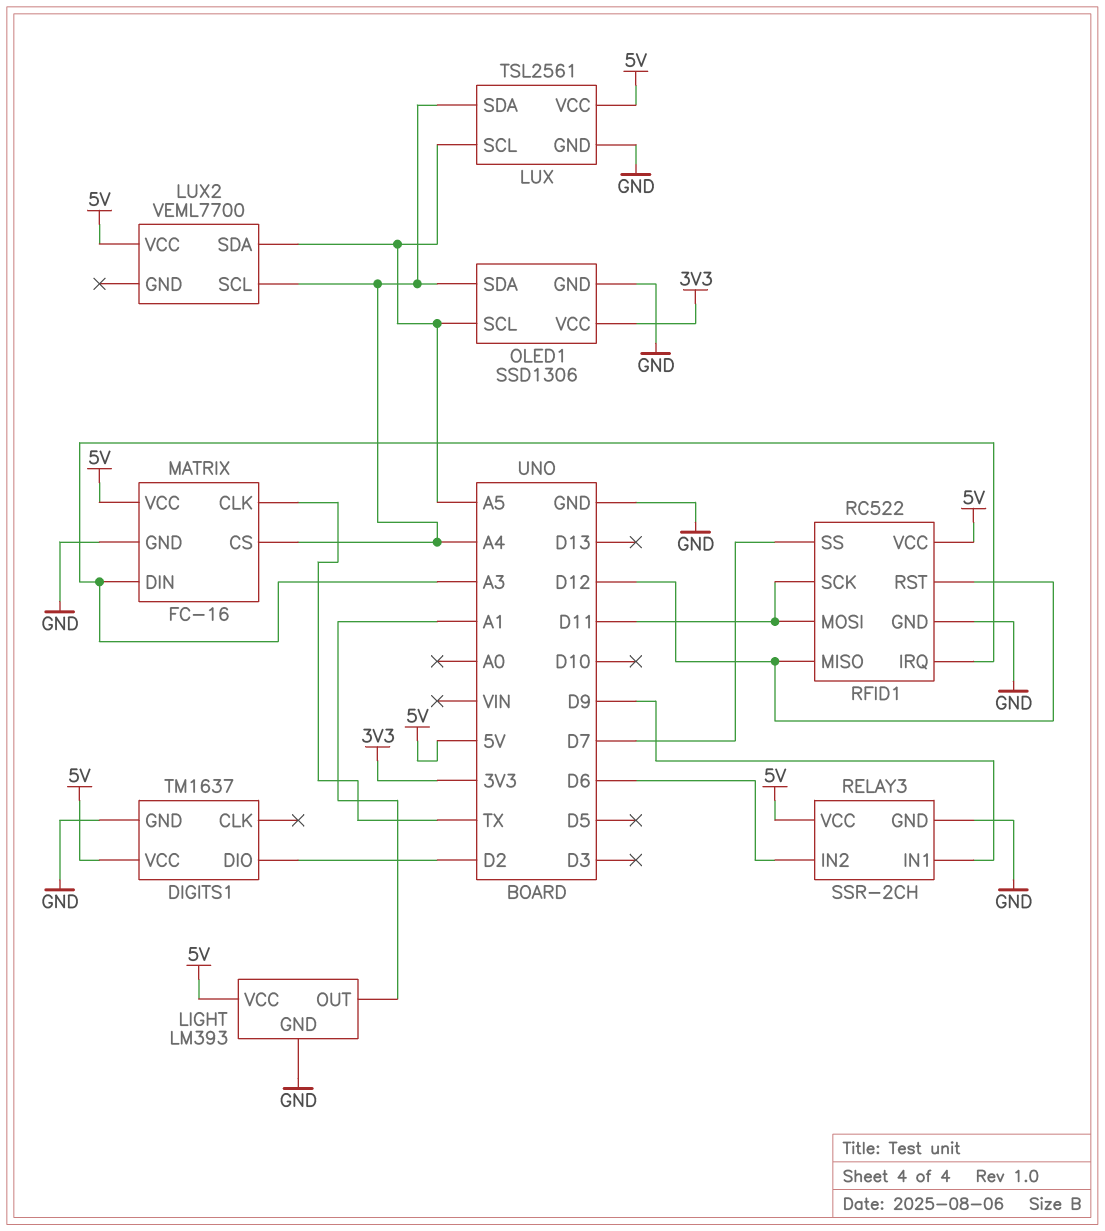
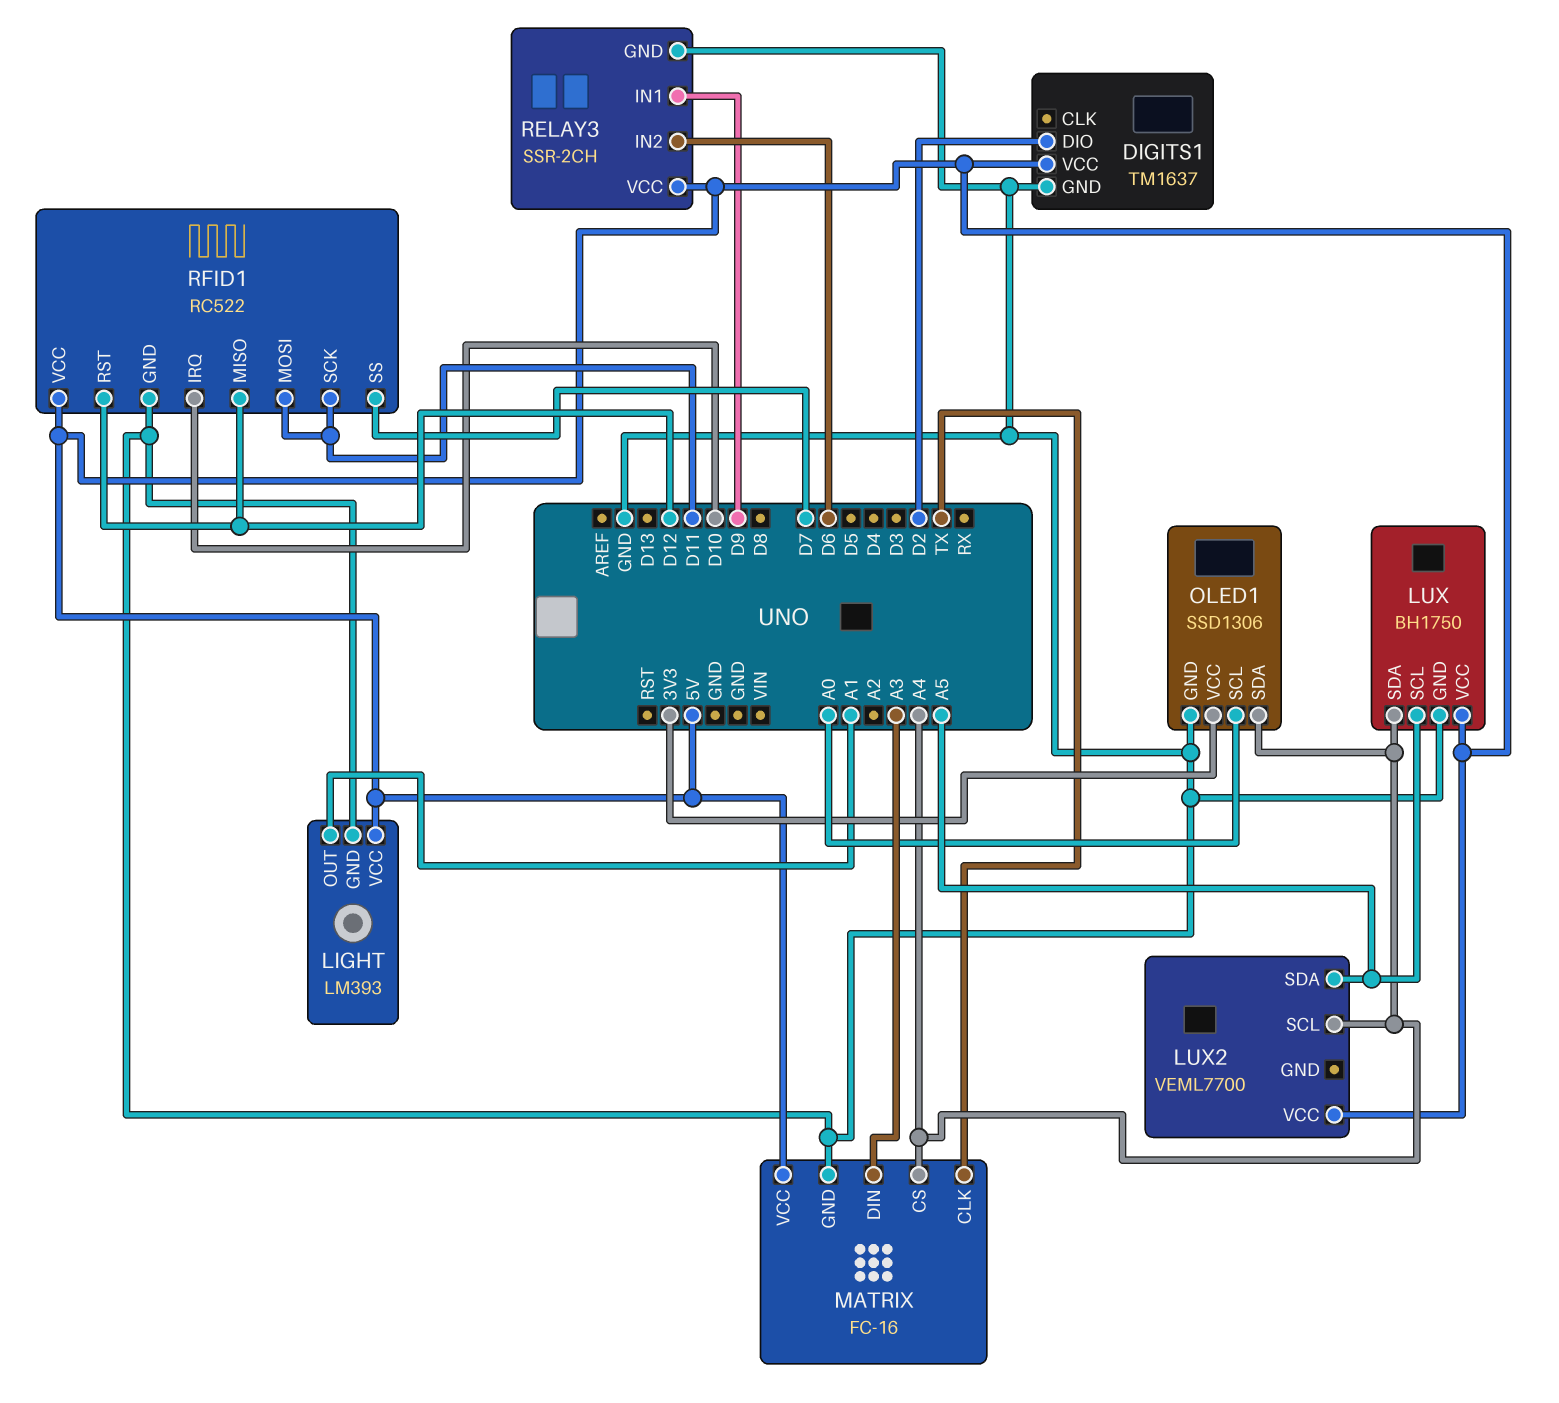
LUX: TSL2561 -> BH1750
OLED1 pin SCL: A5 -> A0
RFID1 pin IRQ: A3 -> D10

